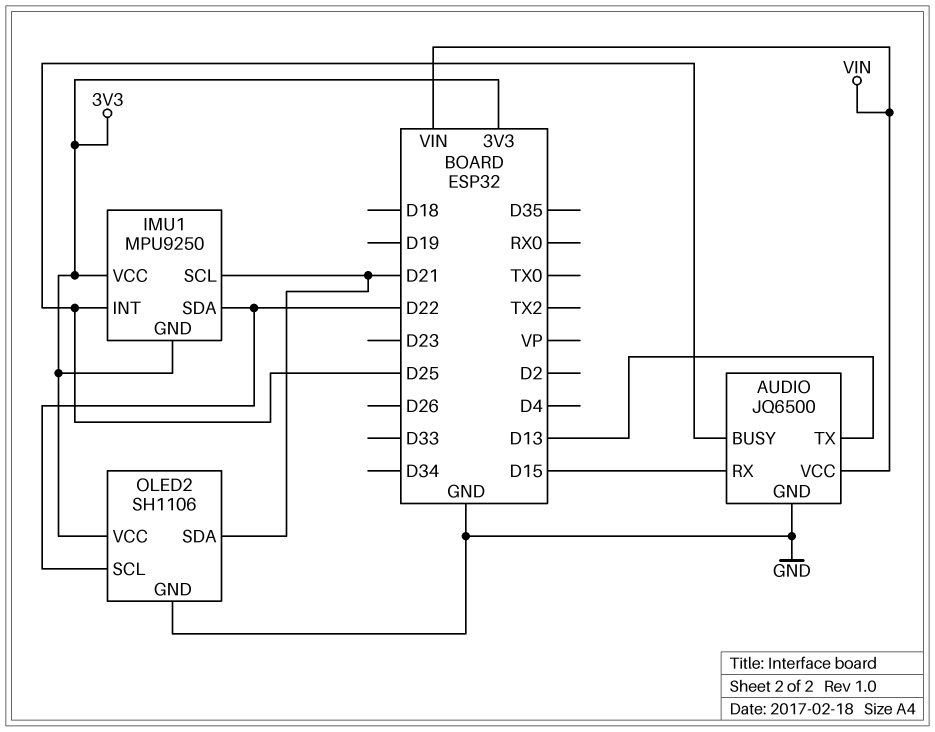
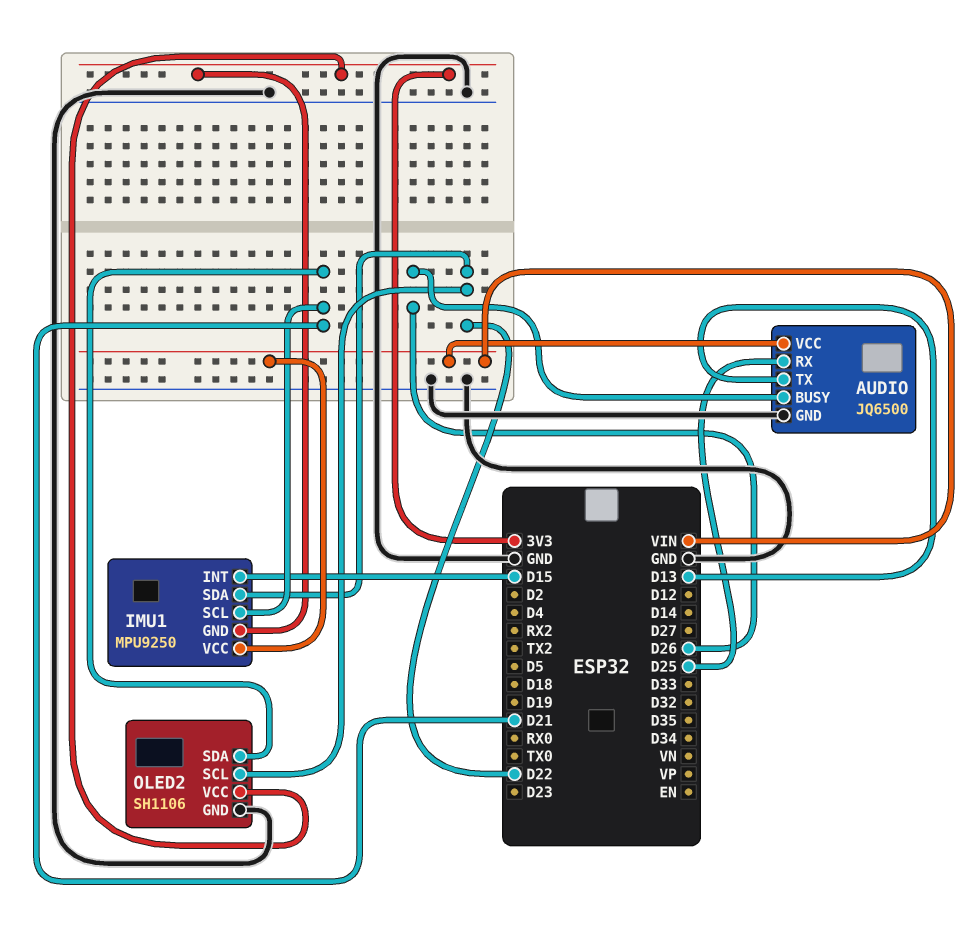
AUDIO pin BUSY: D25 -> D26
AUDIO pin RX: D15 -> D25
IMU1 pin INT: D25 -> D15
IMU1 pin VCC: 3V3 -> VIN

